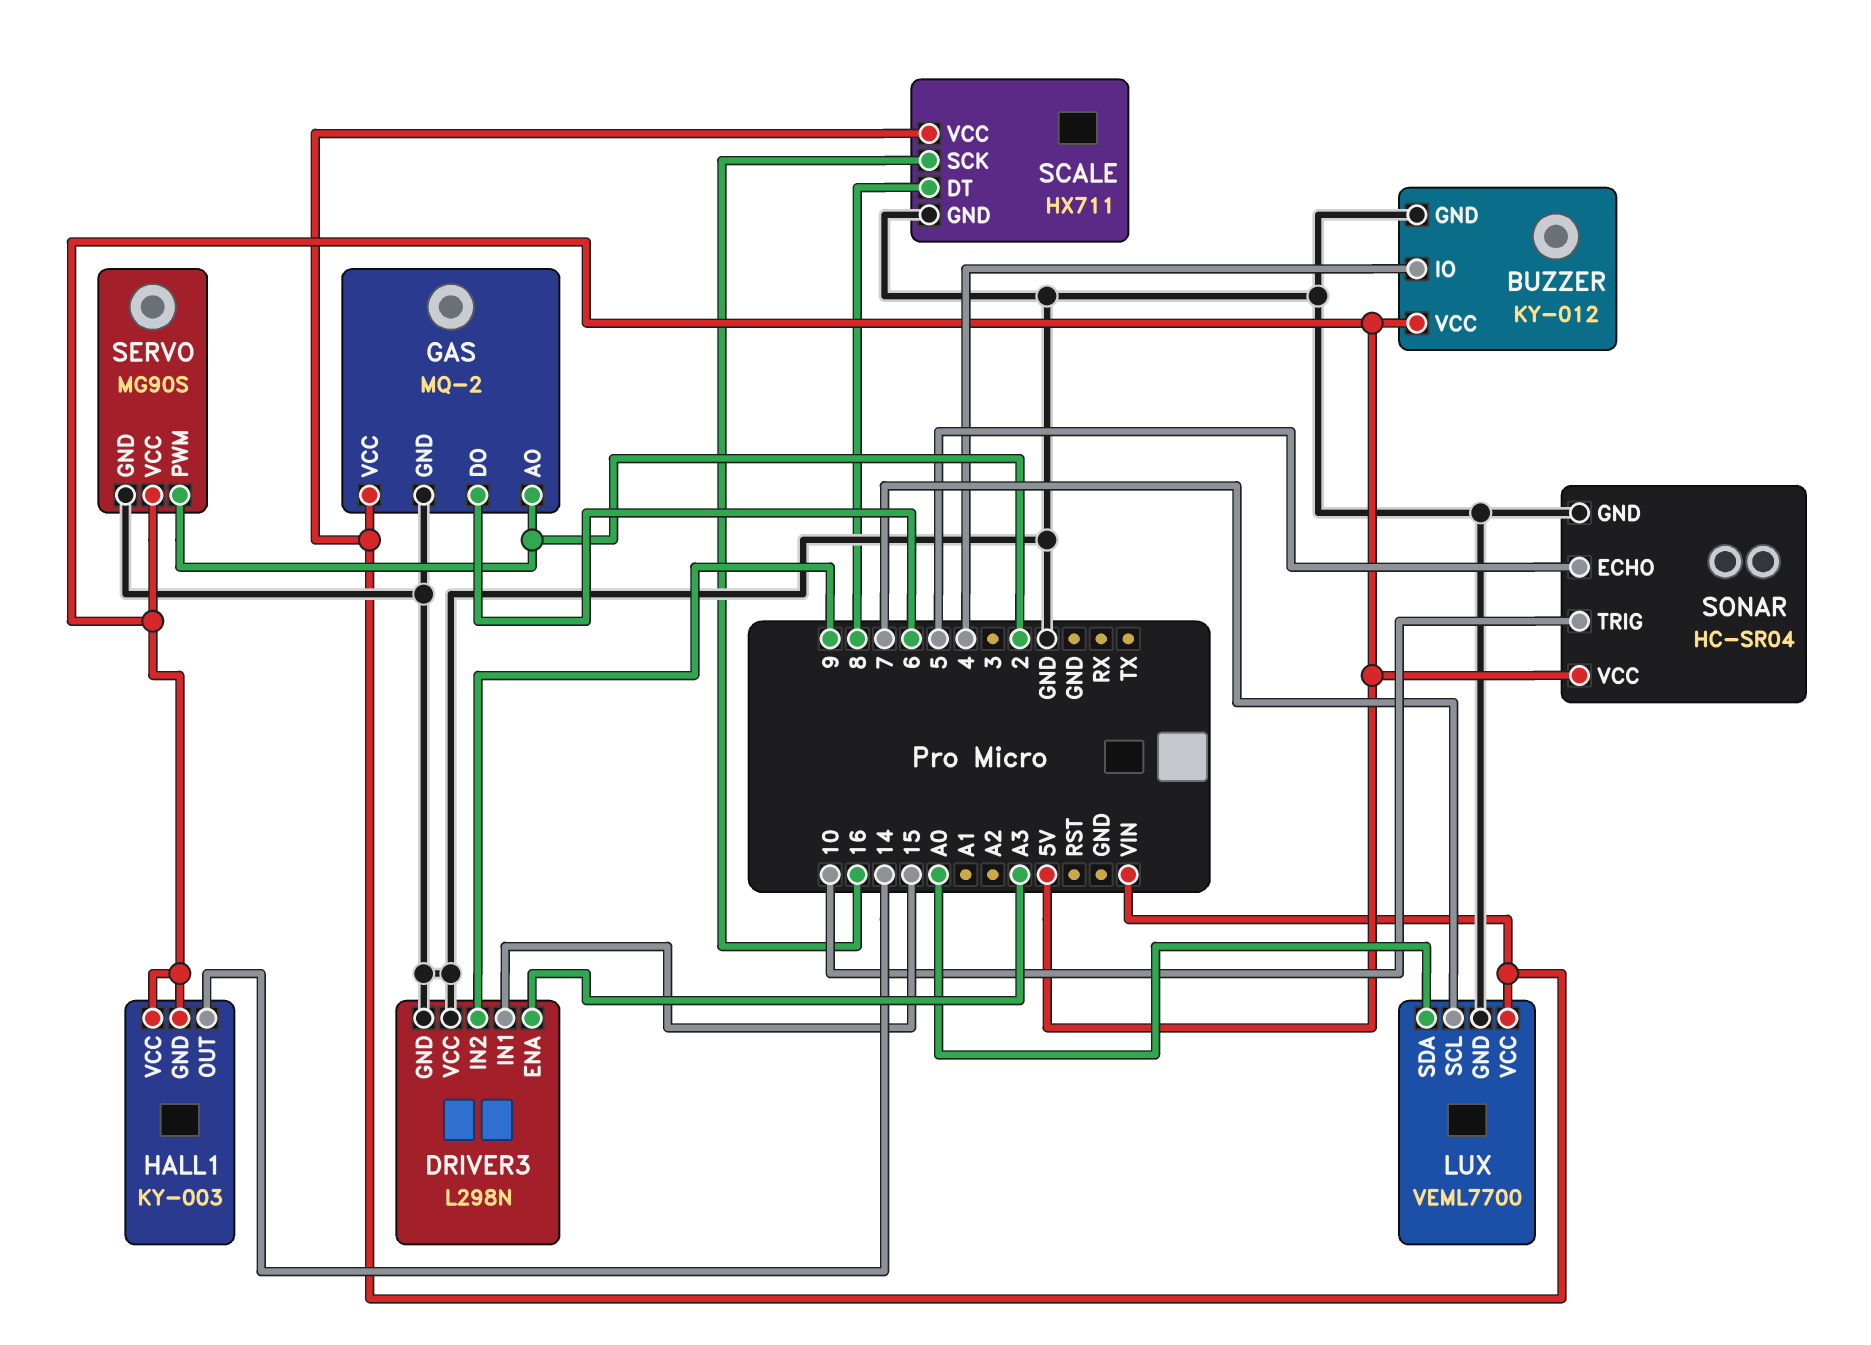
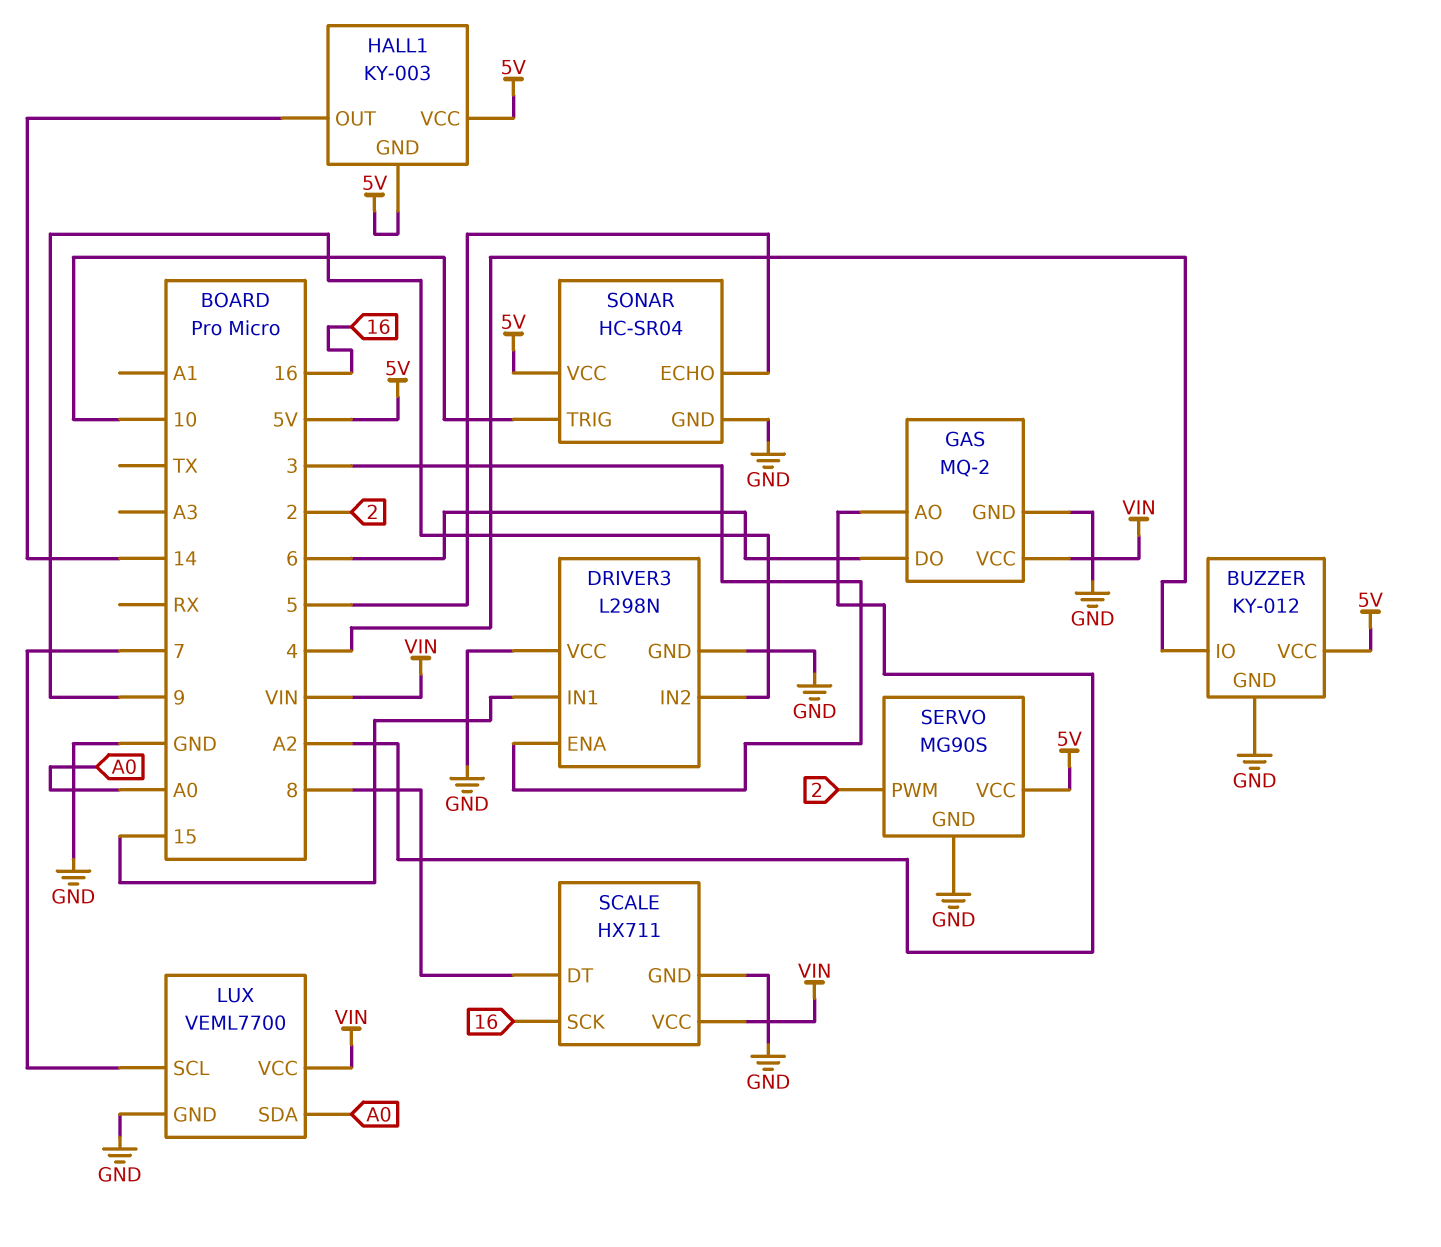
DRIVER3 pin ENA: A3 -> 3
GAS pin AO: 2 -> A2

